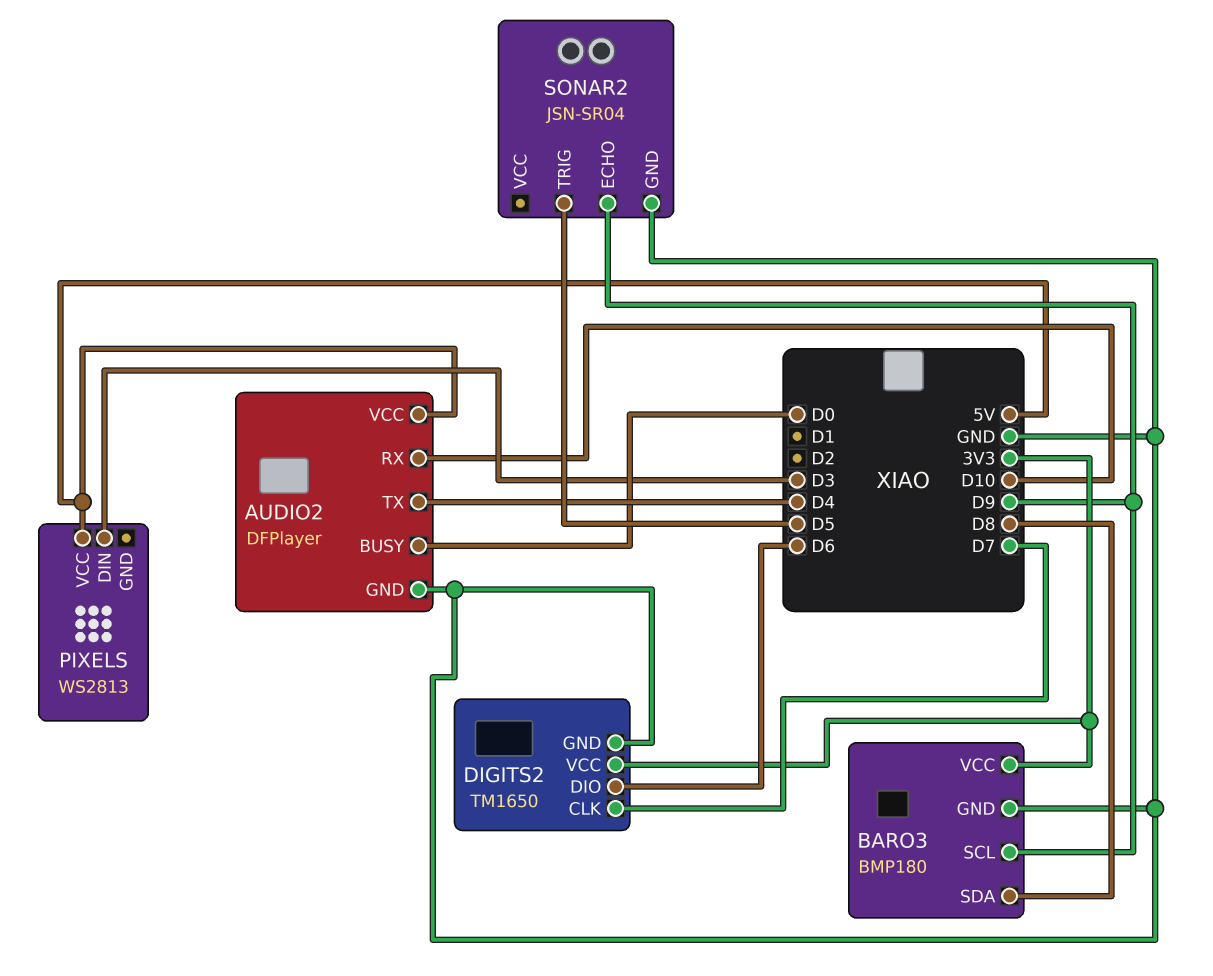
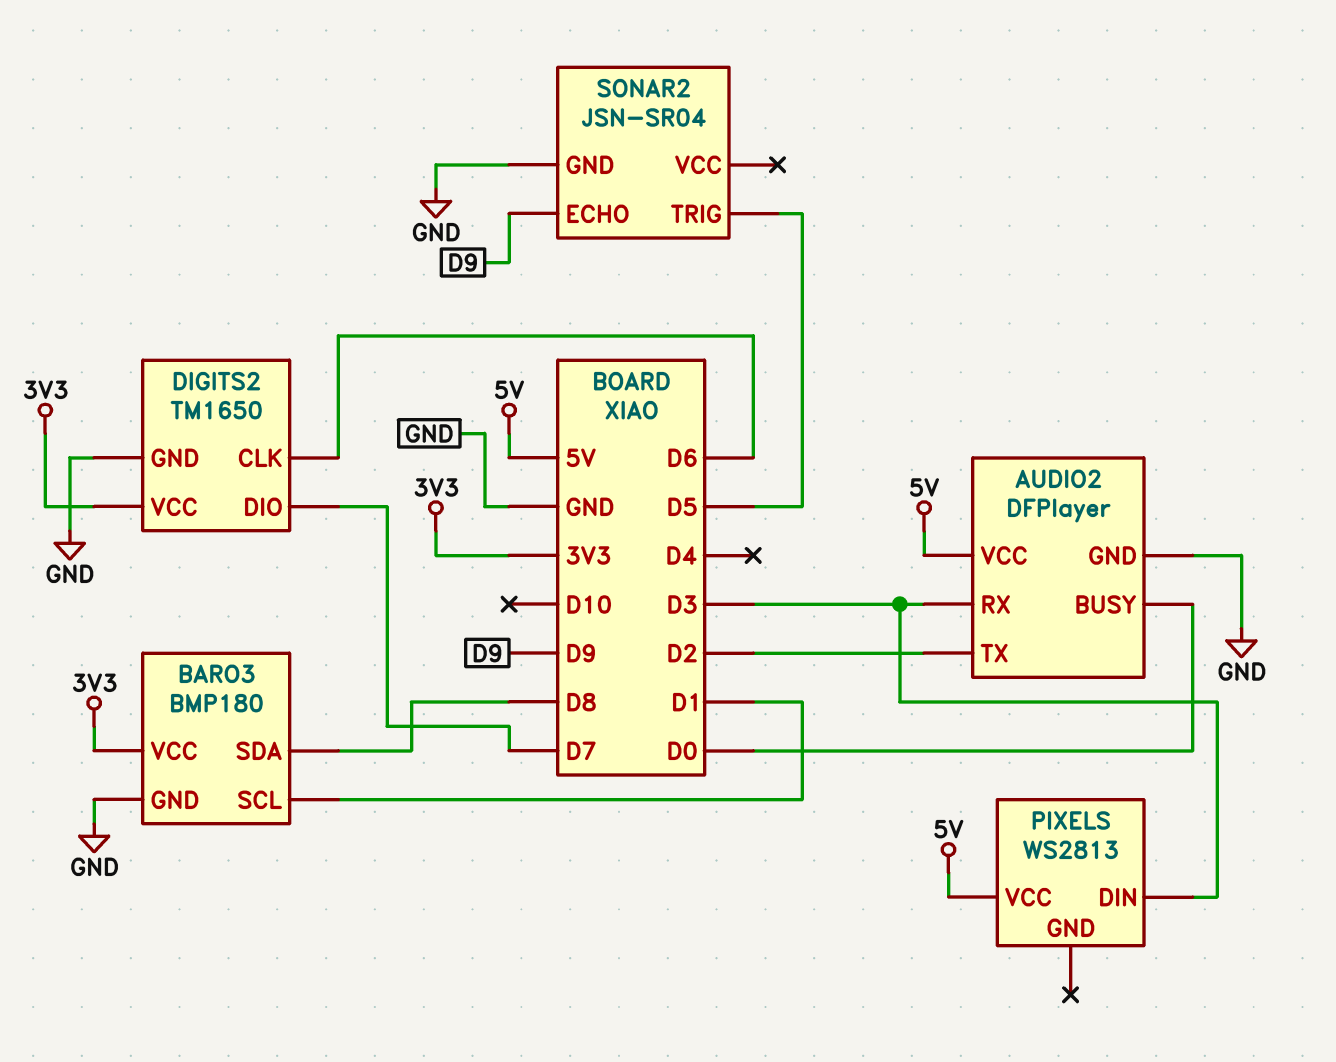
AUDIO2 pin RX: D10 -> D3
AUDIO2 pin TX: D4 -> D2
BARO3 pin SCL: D9 -> D1
DIGITS2 pin CLK: D7 -> D6
DIGITS2 pin DIO: D6 -> D7

